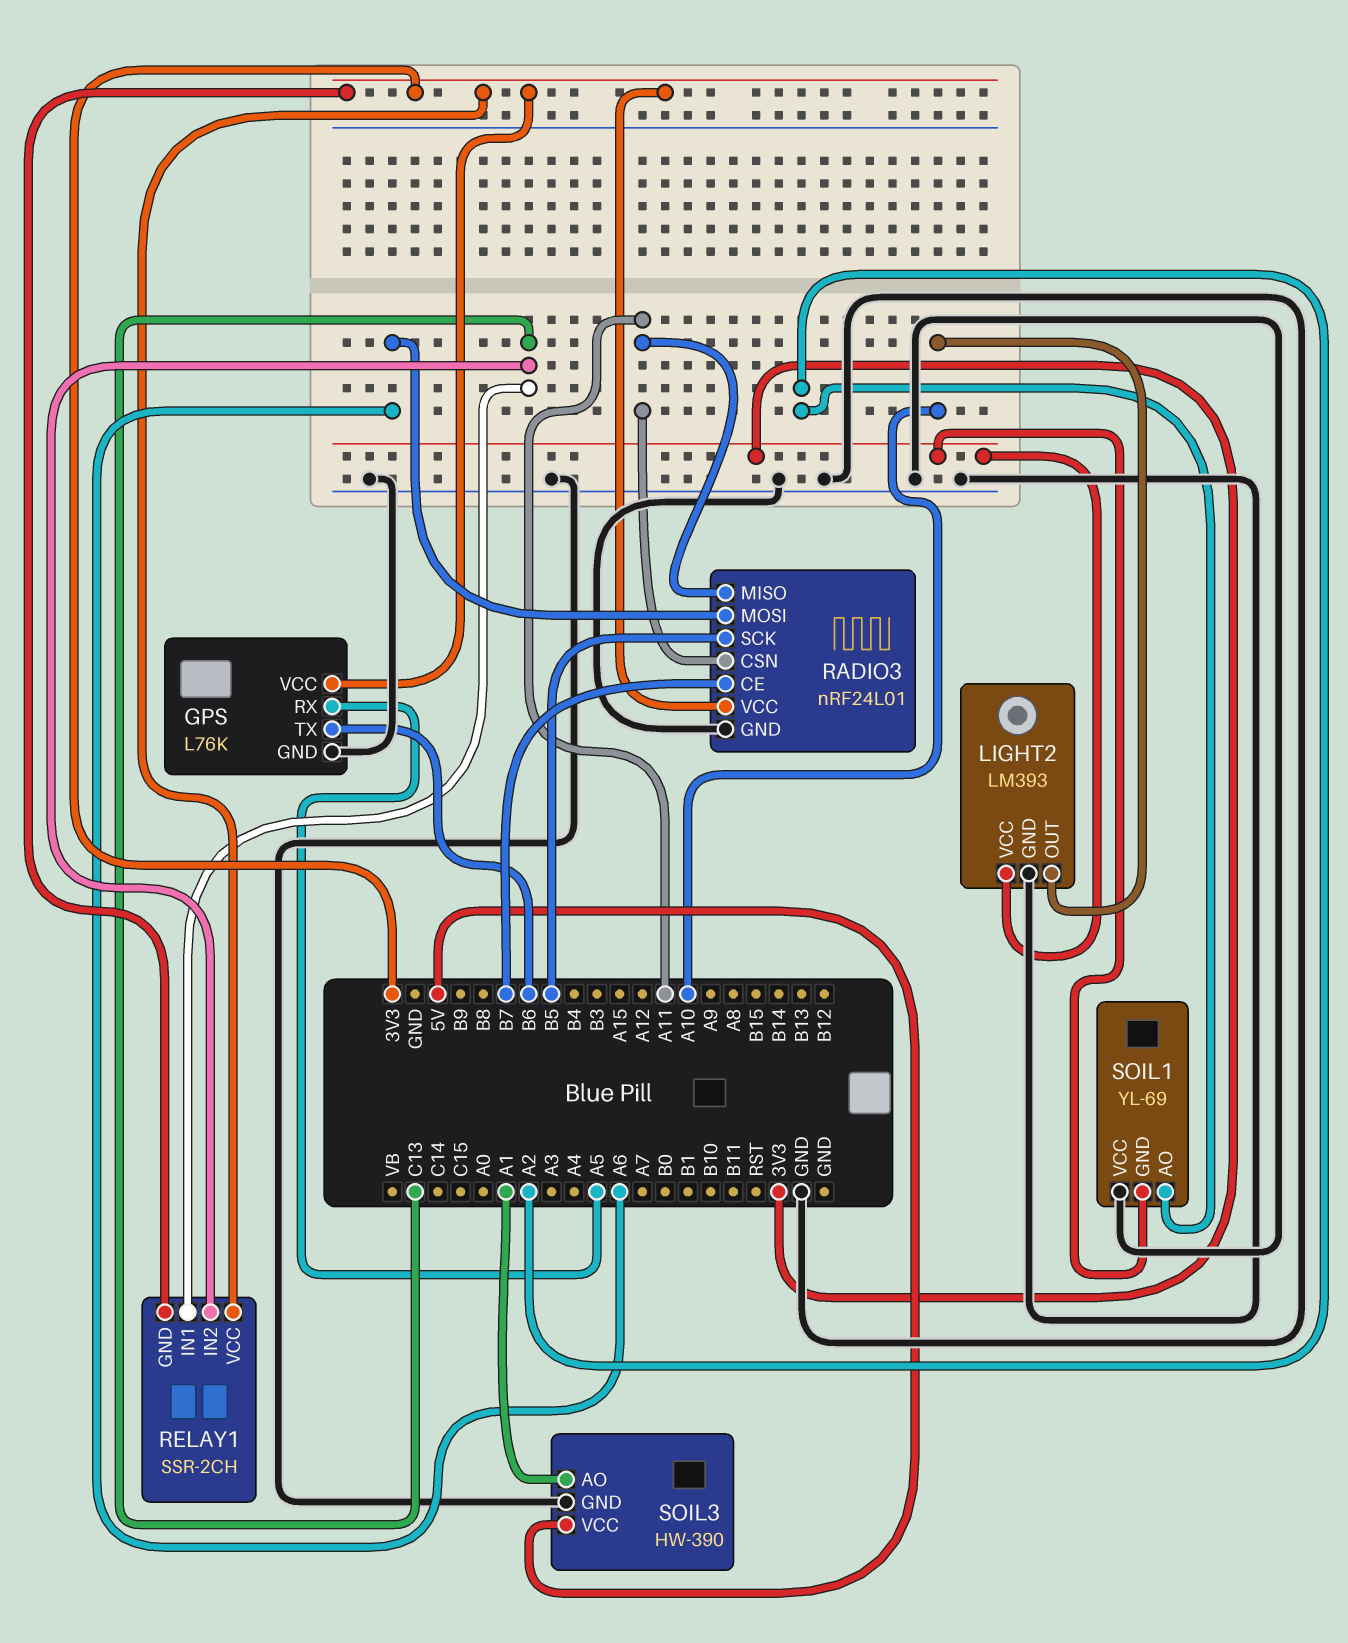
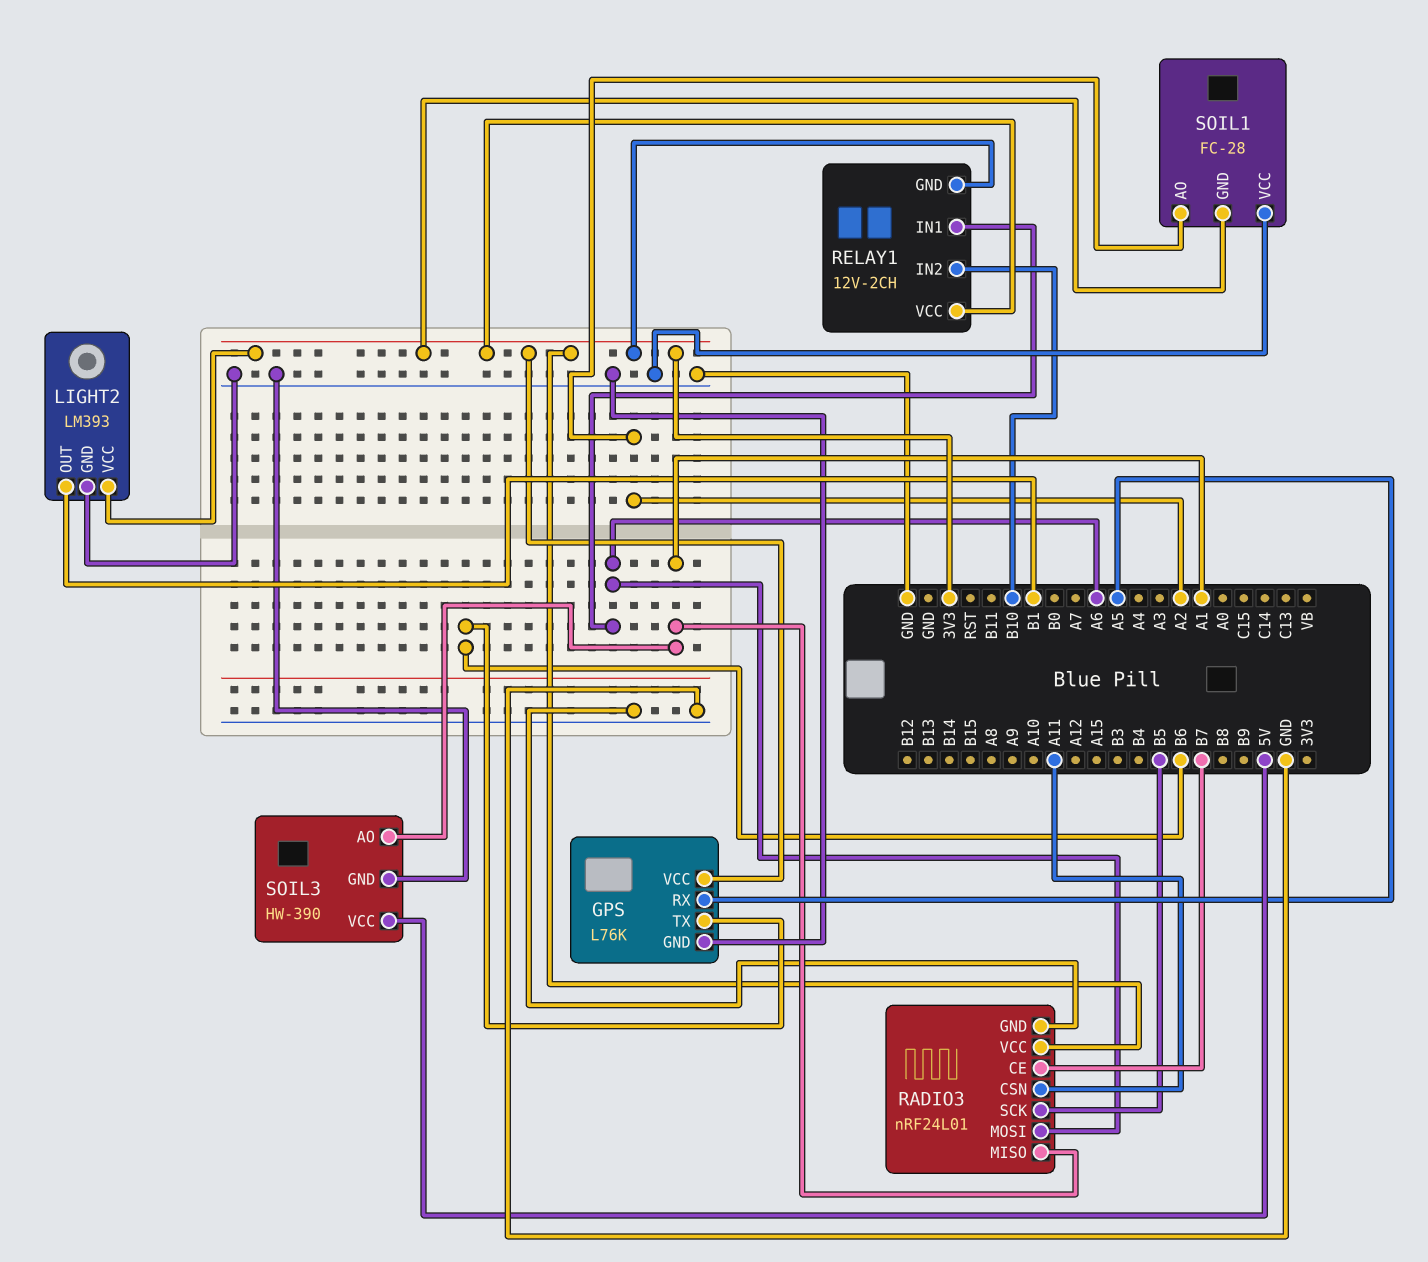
LIGHT2 pin OUT: A10 -> B1
RADIO3 pin MISO: A11 -> A1
RELAY1: SSR-2CH -> 12V-2CH
RELAY1 pin IN1: C13 -> A6
RELAY1 pin IN2: C13 -> B10
SOIL1: YL-69 -> FC-28

